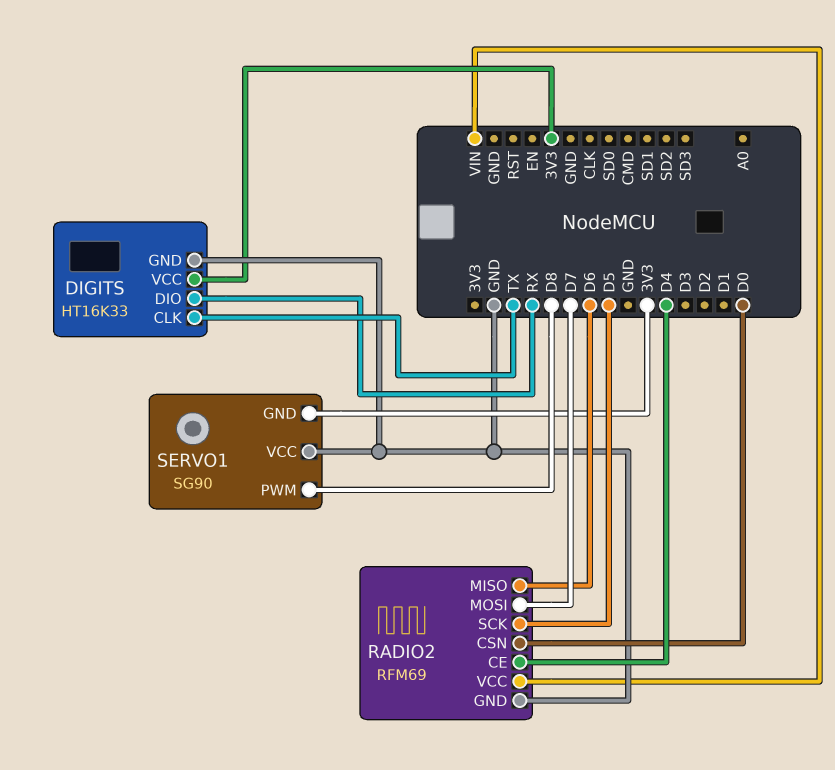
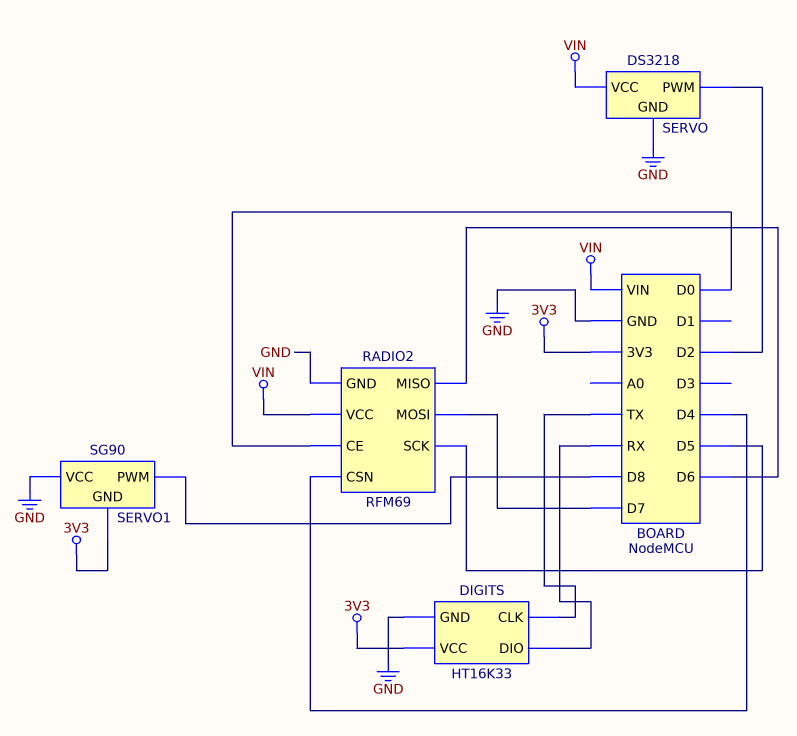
RADIO2 pin CE: D4 -> D0
RADIO2 pin CSN: D0 -> D4
SERVO: none -> DS3218
SERVO pin GND: none -> GND
SERVO pin PWM: none -> D2
SERVO pin VCC: none -> VIN

